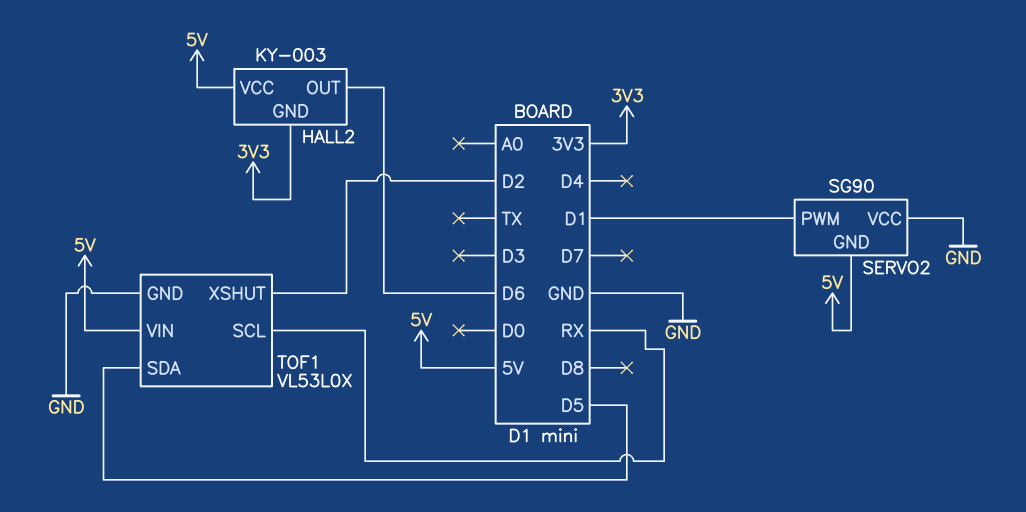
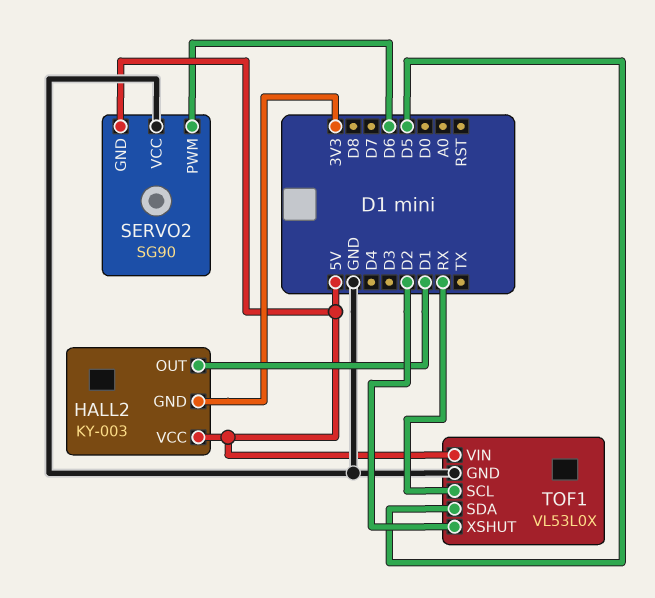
HALL2 pin OUT: D6 -> D1
SERVO2 pin PWM: D1 -> D6

